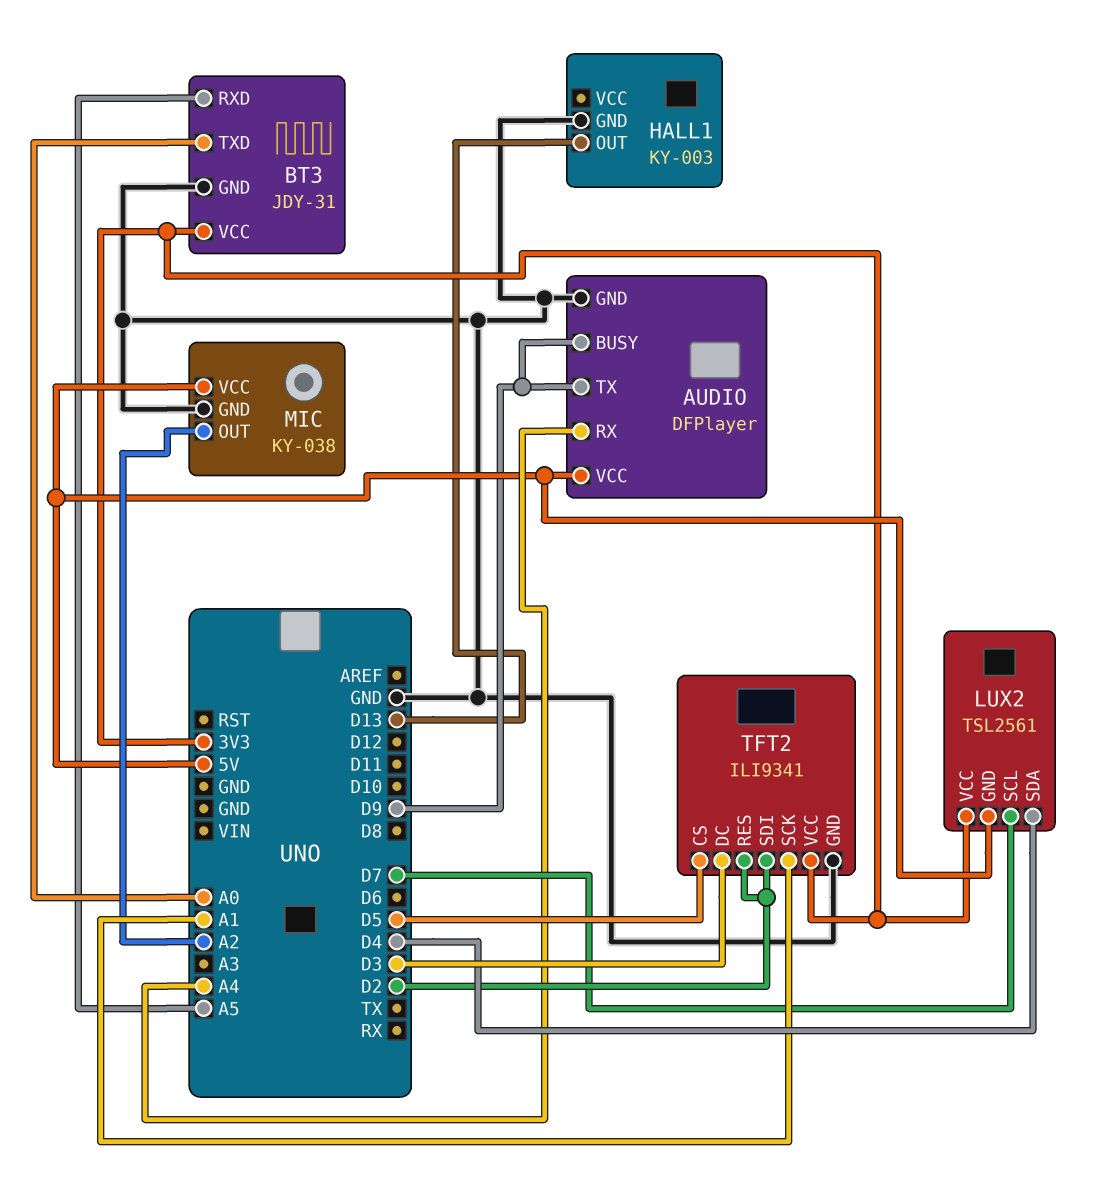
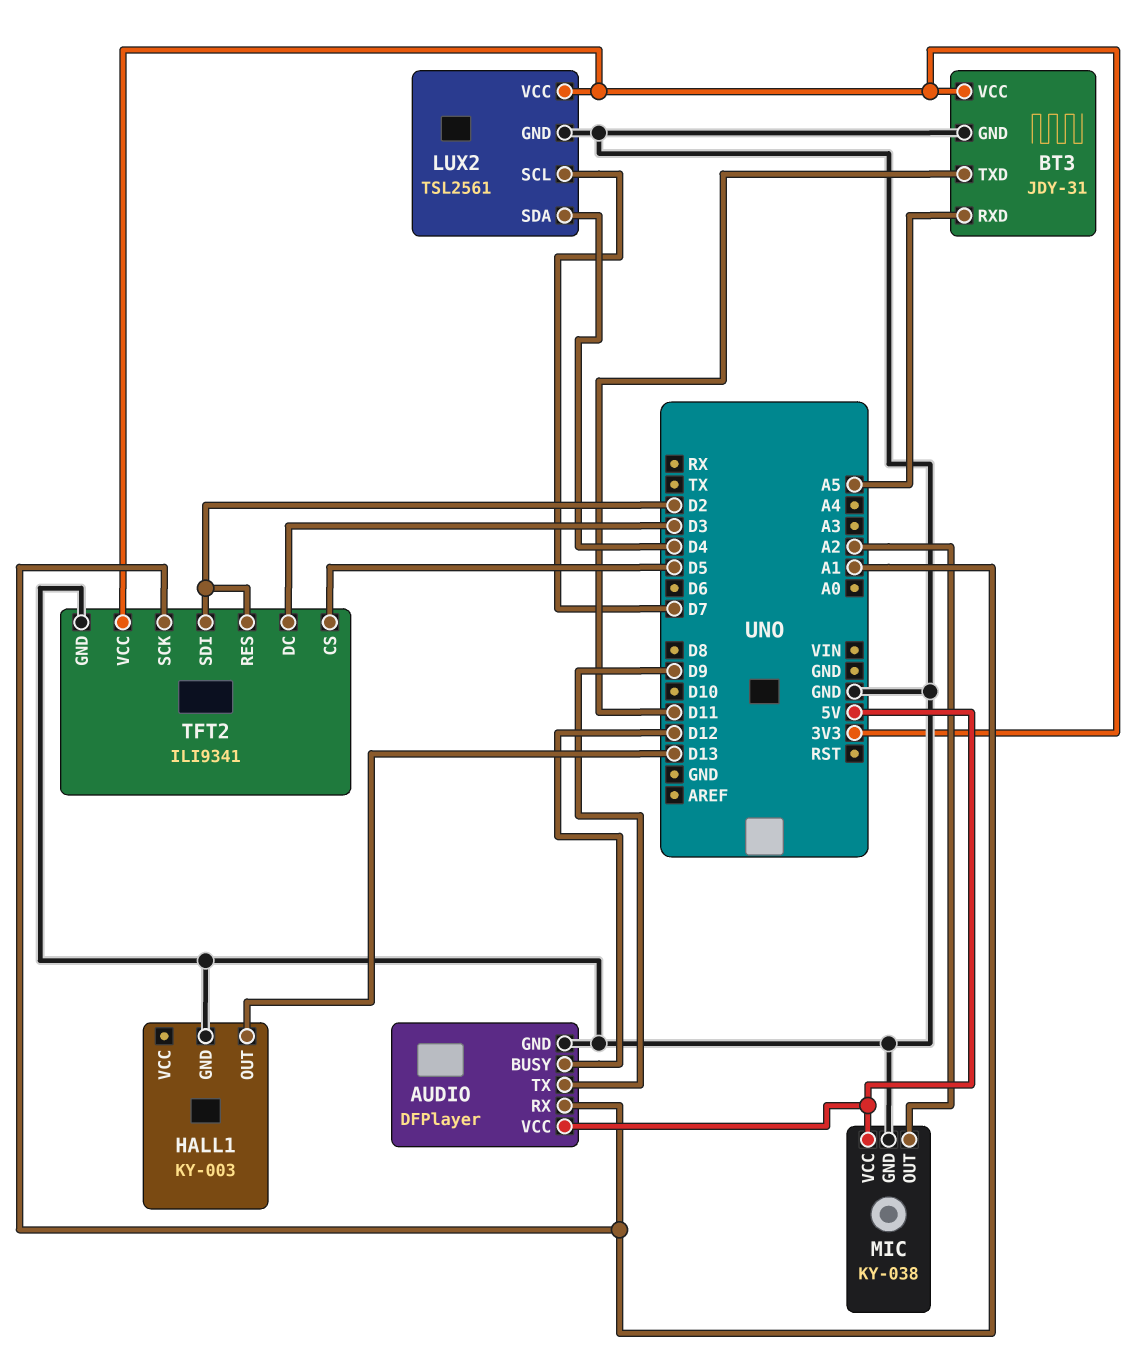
AUDIO pin BUSY: D9 -> D12
AUDIO pin RX: A4 -> A1
BT3 pin TXD: A0 -> D11
LUX2 pin GND: 5V -> GND

